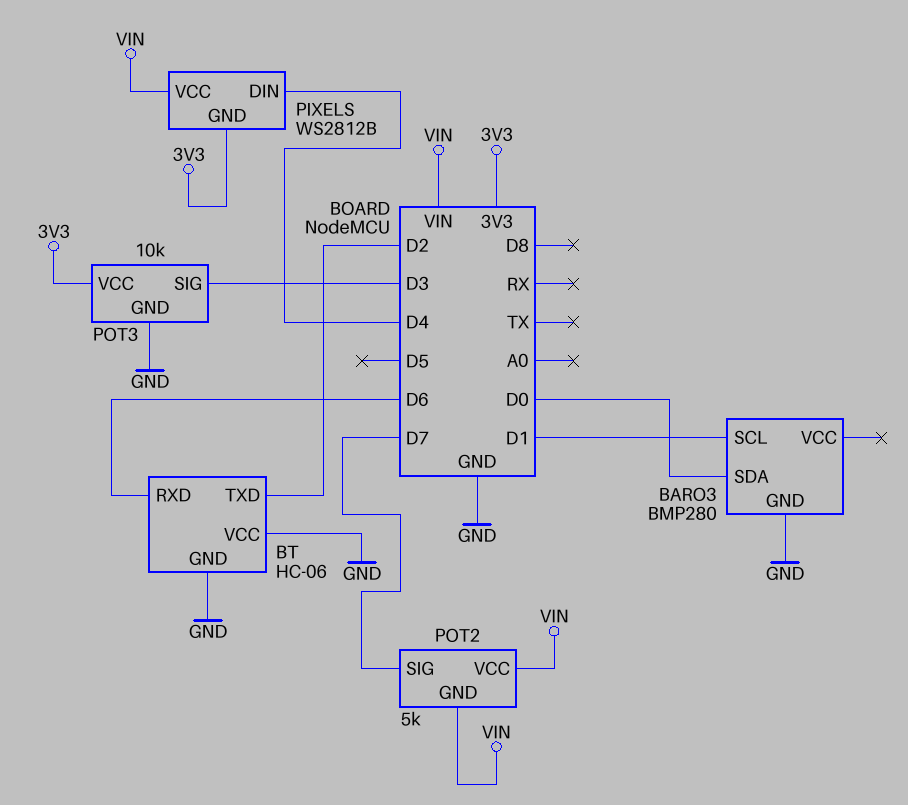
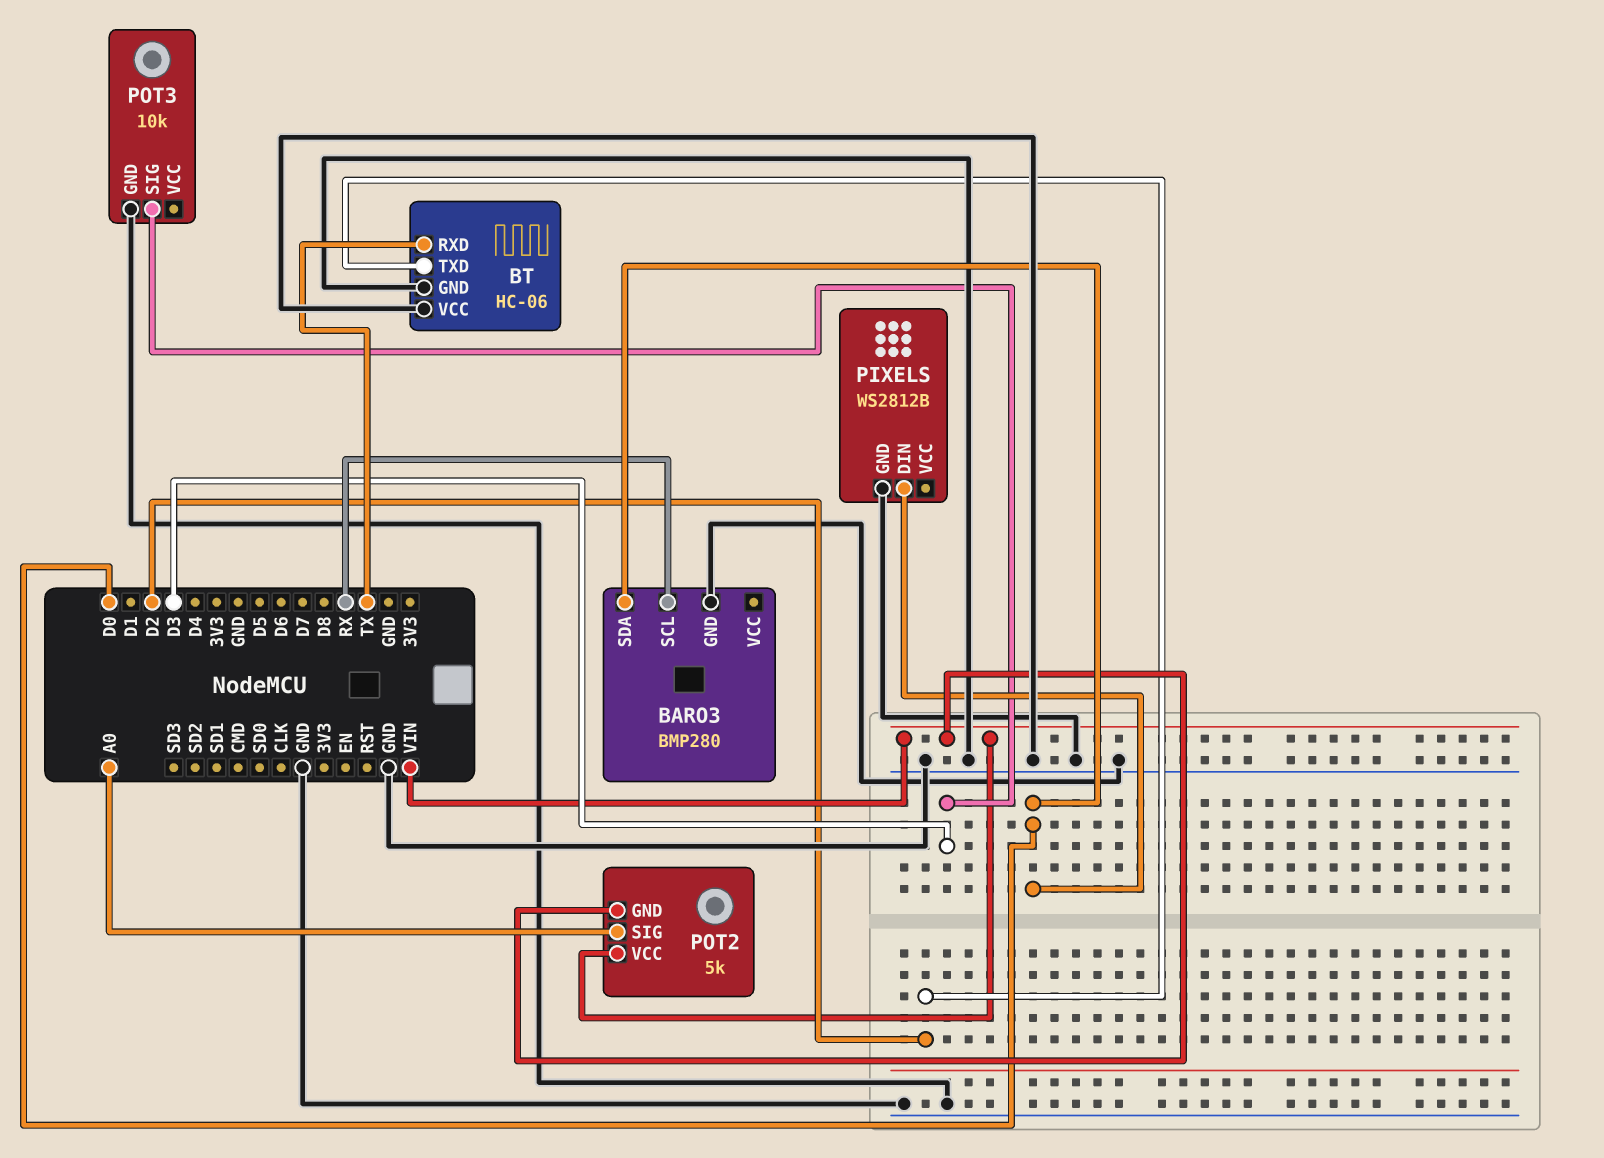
BARO3 pin SCL: D1 -> RX
BT pin RXD: D6 -> TX
PIXELS pin DIN: D4 -> D0
PIXELS pin GND: 3V3 -> GND
PIXELS pin VCC: VIN -> none
POT2 pin SIG: D7 -> A0
POT3 pin VCC: 3V3 -> none

